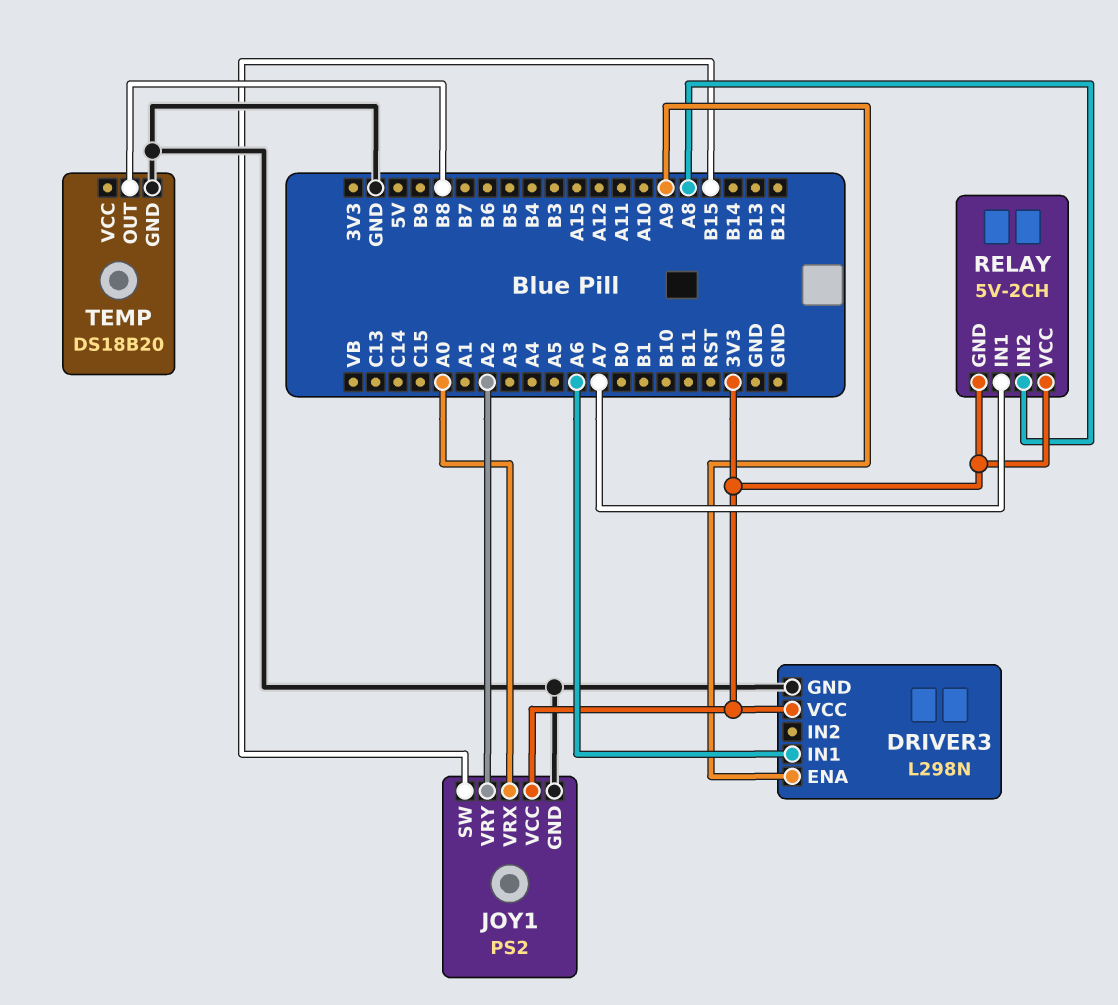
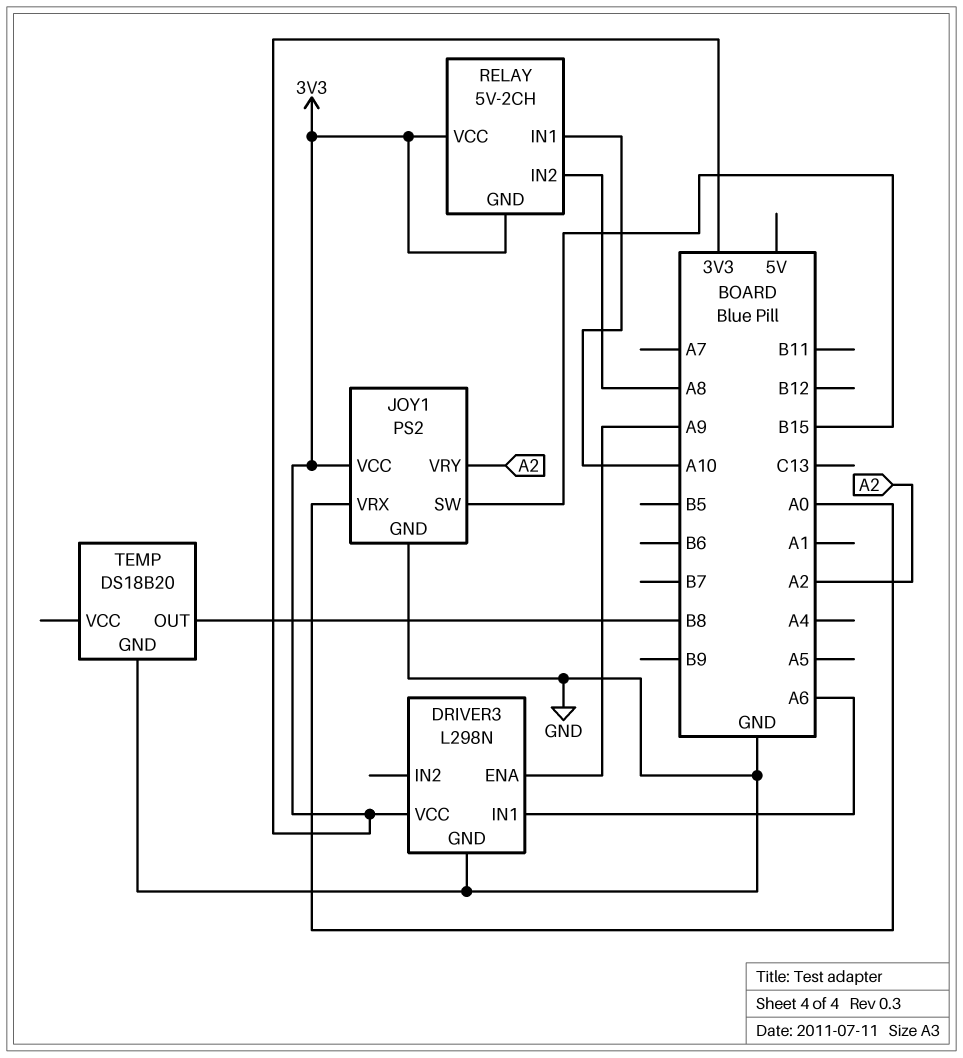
RELAY pin IN1: A7 -> A10

